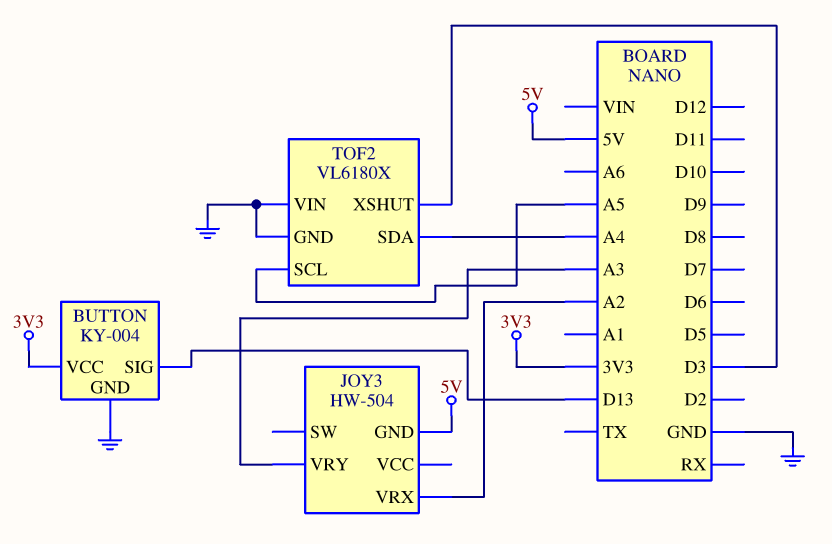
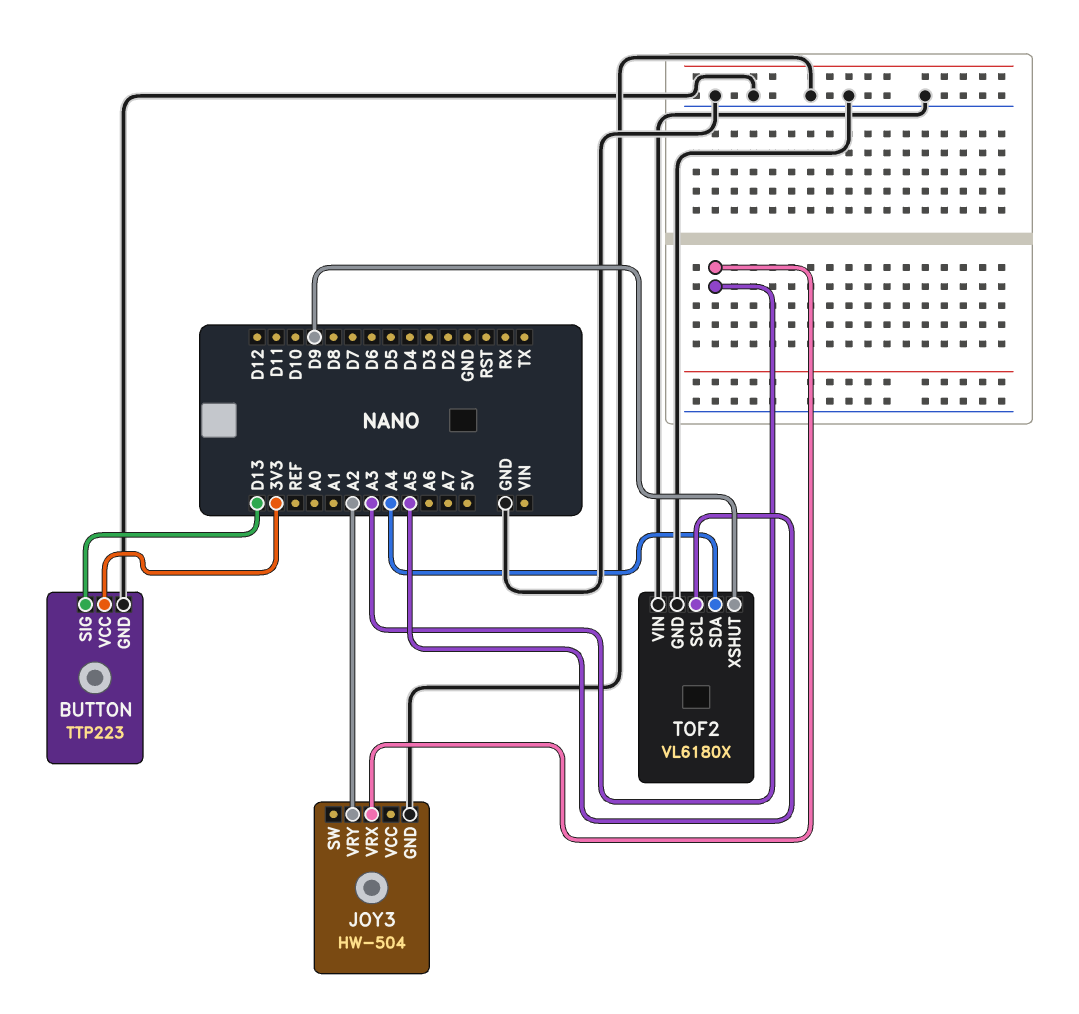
BUTTON: KY-004 -> TTP223
JOY3 pin GND: 5V -> GND
JOY3 pin VRX: A2 -> A3
JOY3 pin VRY: A3 -> A2
TOF2 pin XSHUT: D3 -> D9

